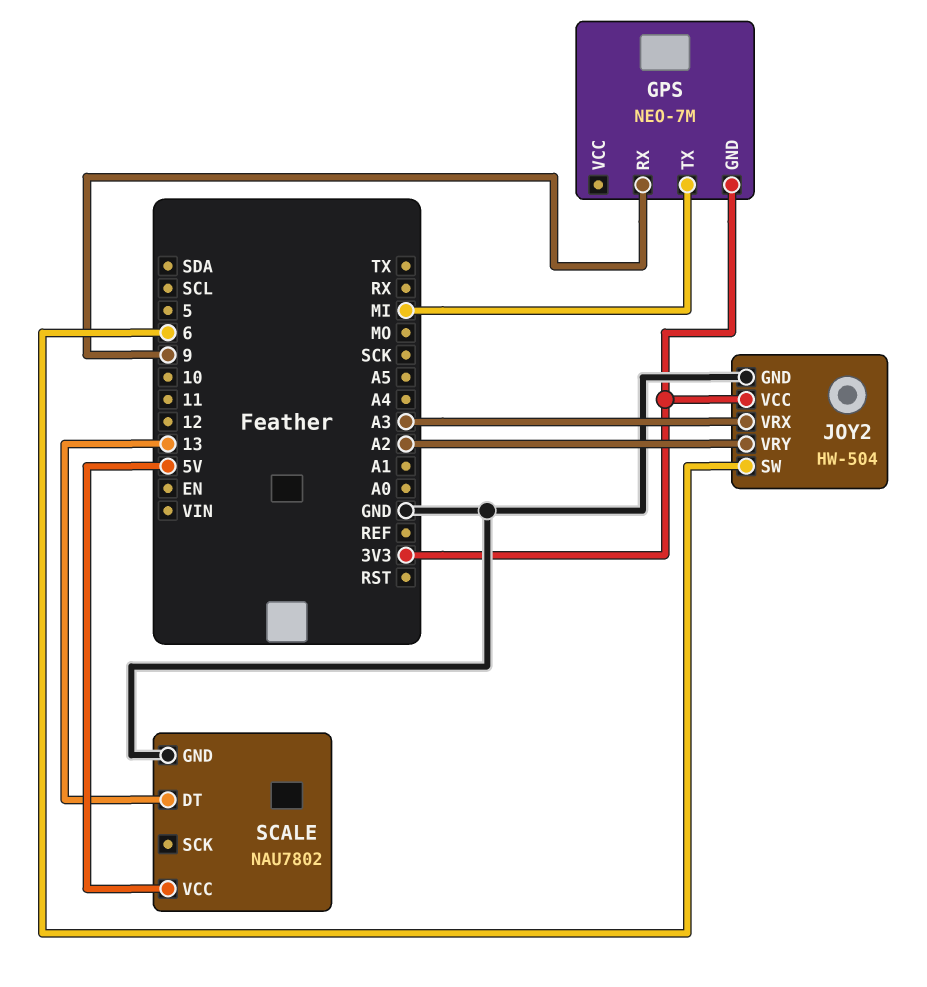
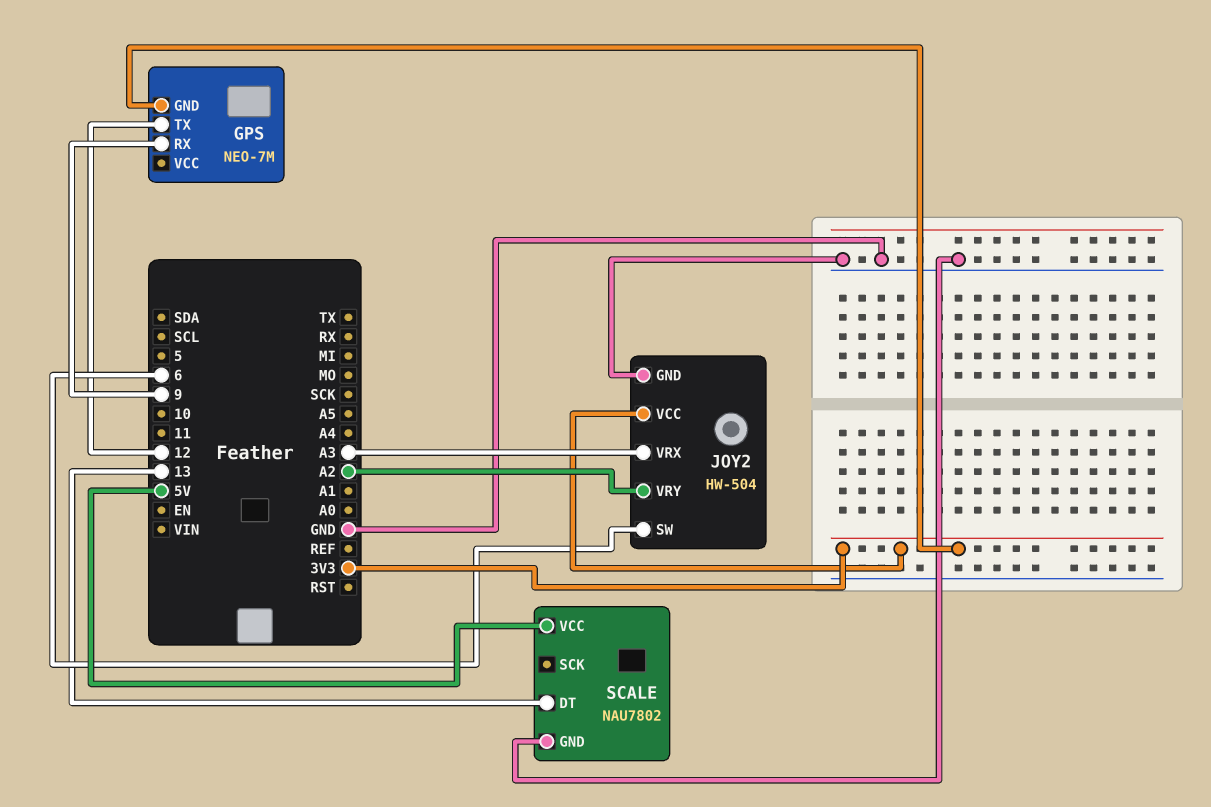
GPS pin TX: MI -> 12

